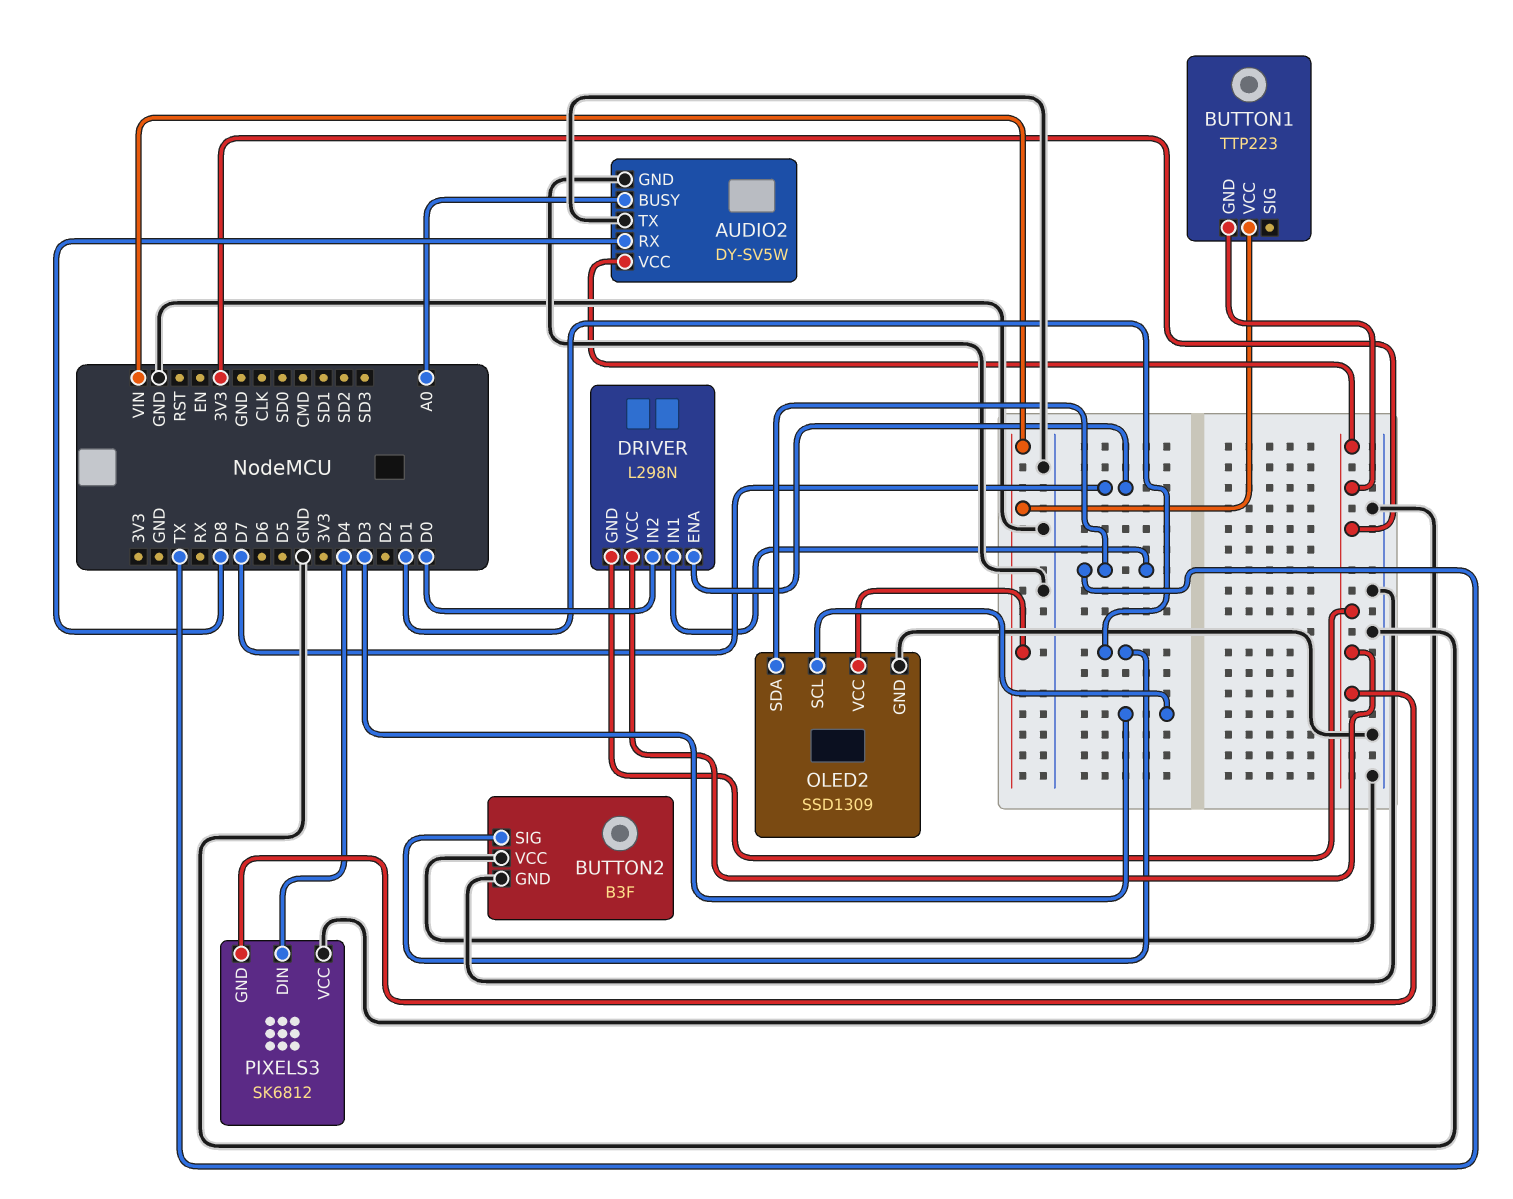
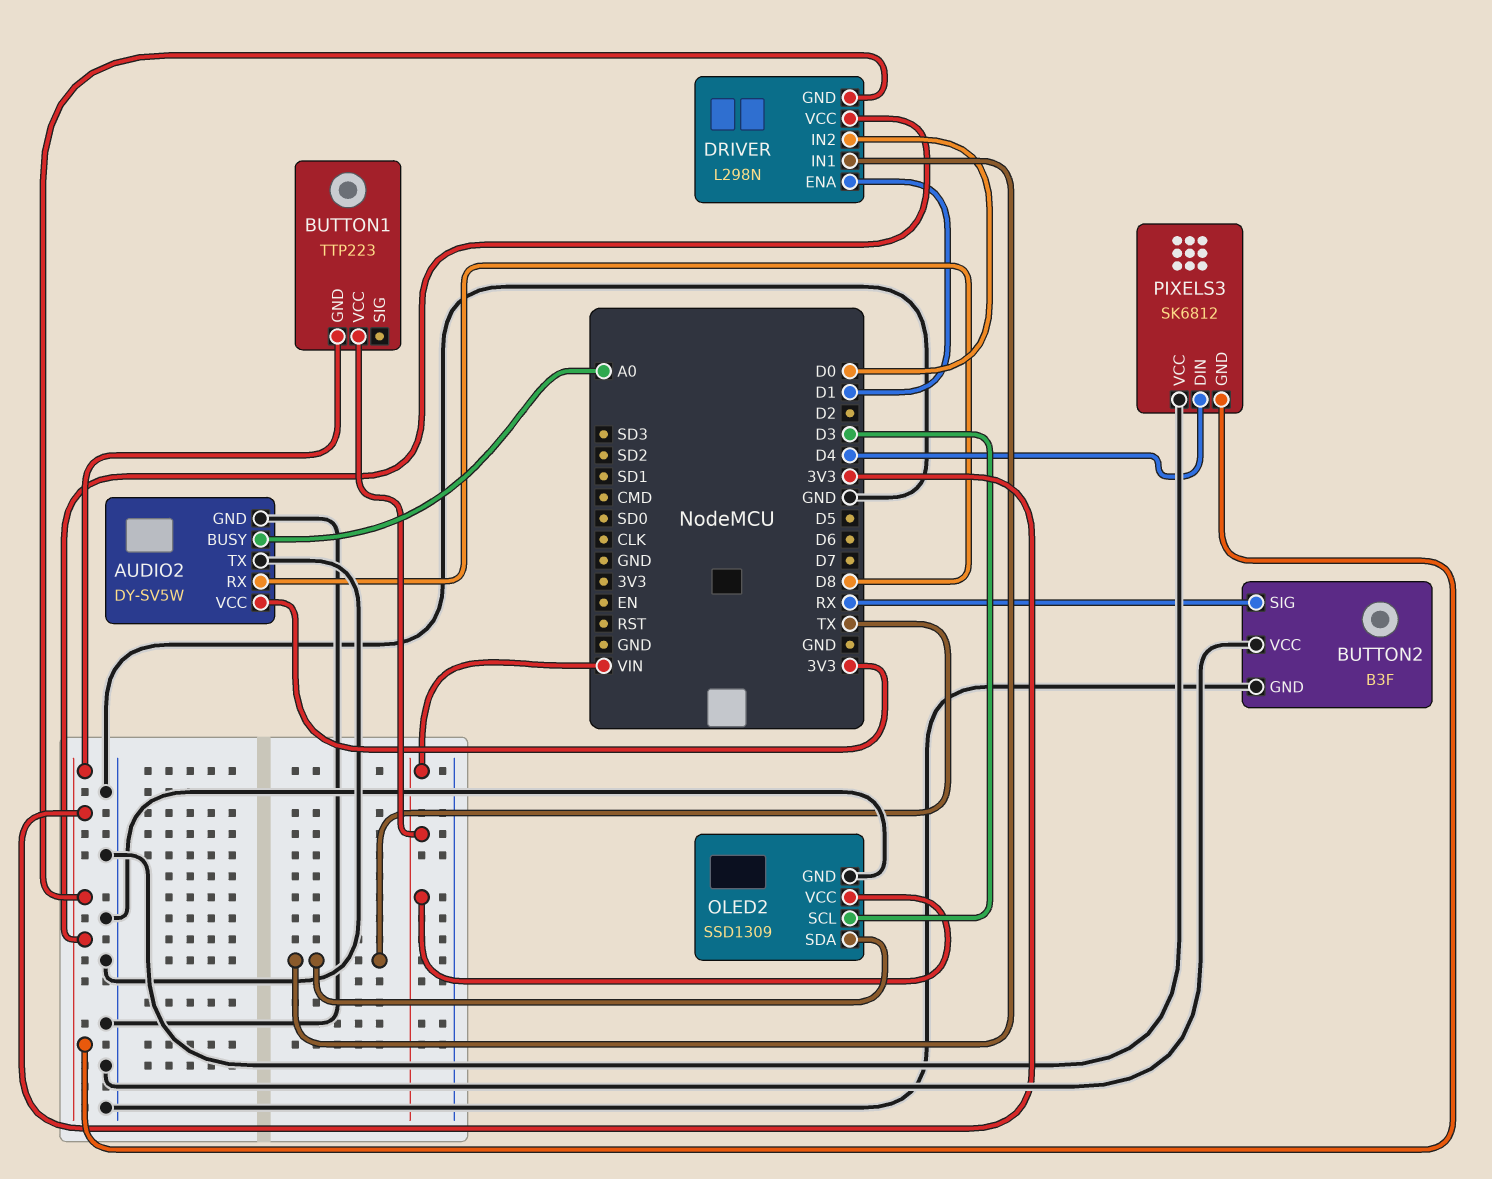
BUTTON2 pin SIG: D1 -> RX
DRIVER pin ENA: D7 -> D1

